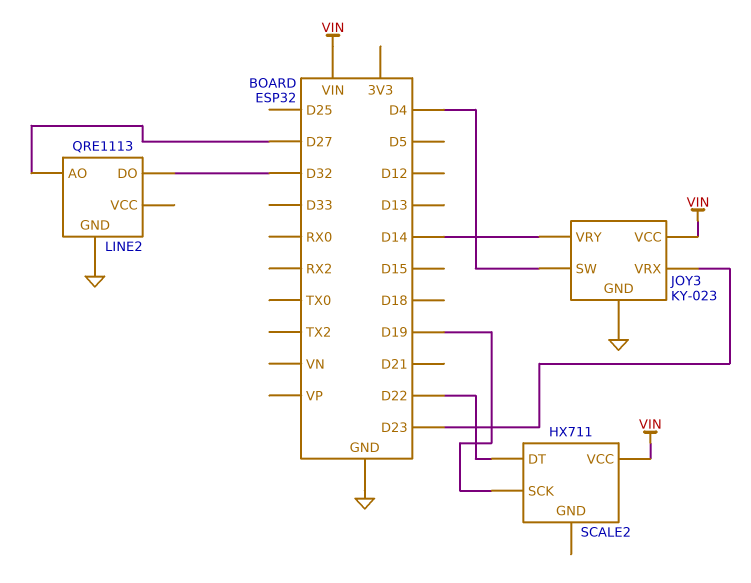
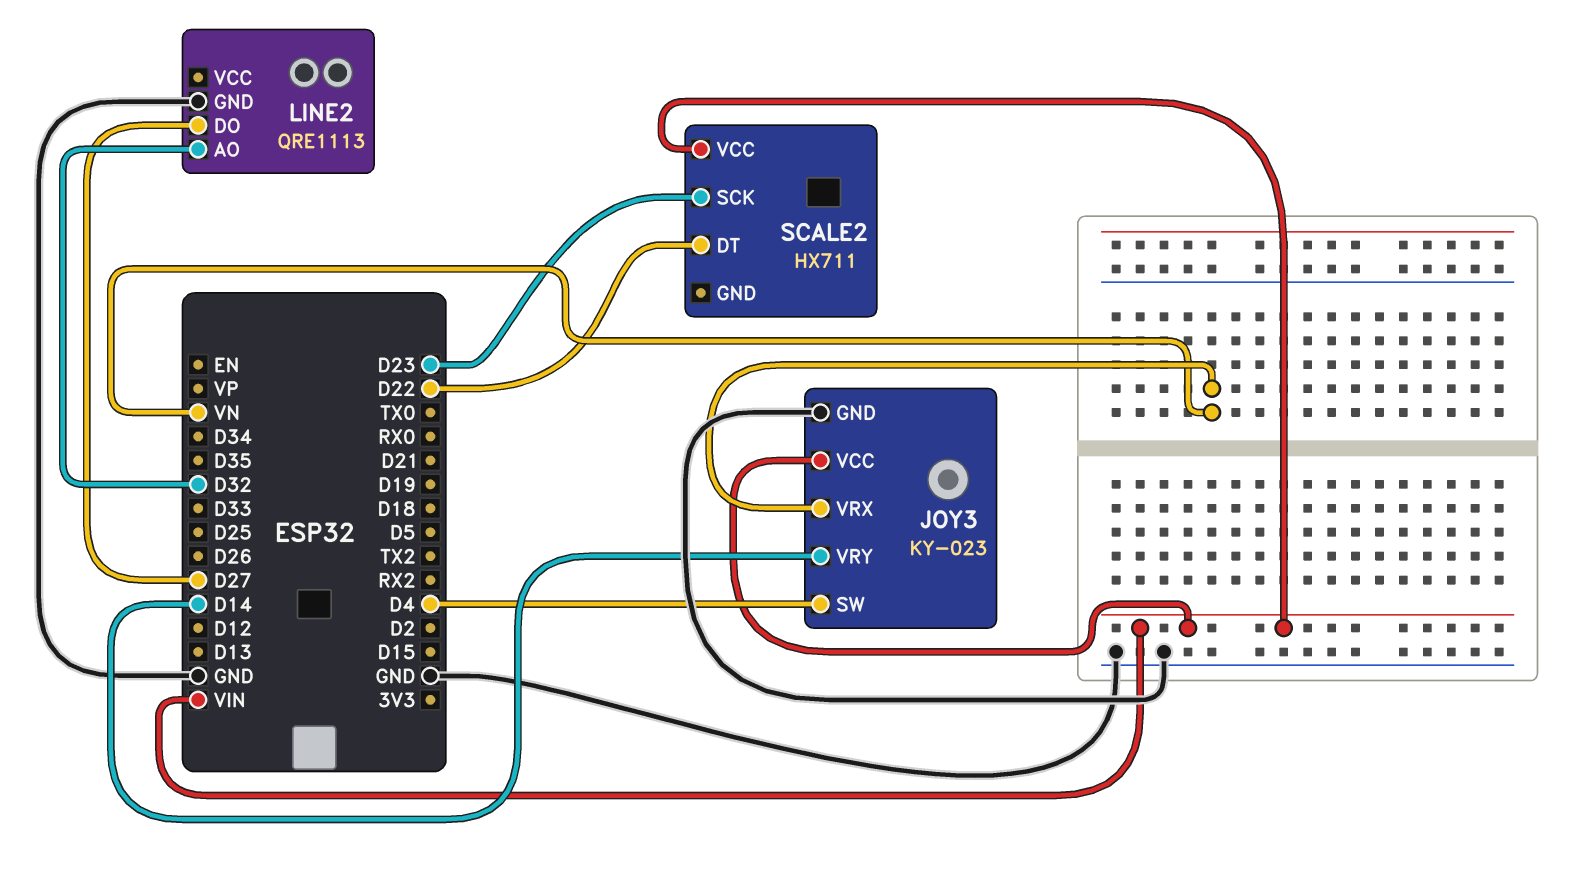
JOY3 pin VRX: D23 -> VN
LINE2 pin AO: D27 -> D32
LINE2 pin DO: D32 -> D27
SCALE2 pin SCK: D19 -> D23

